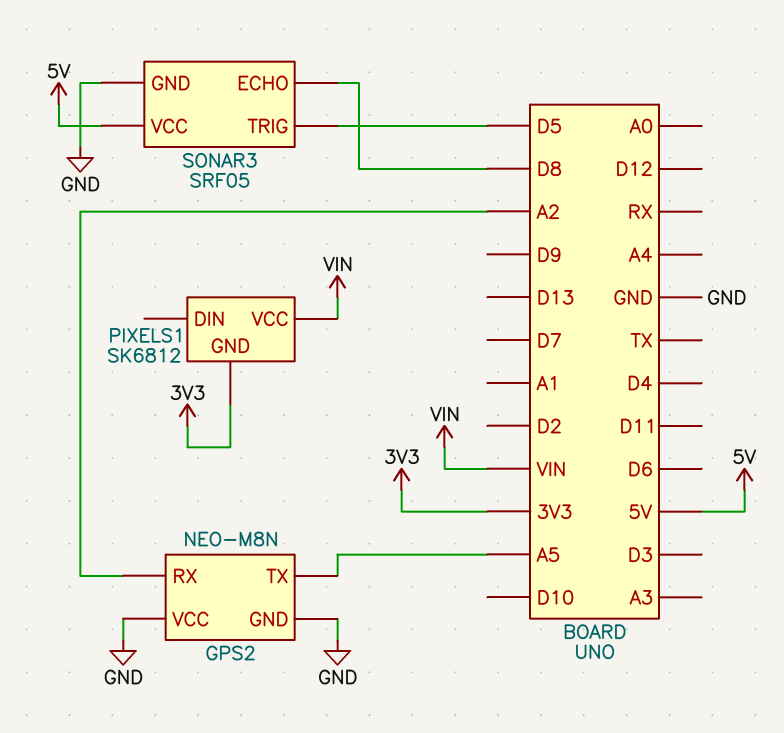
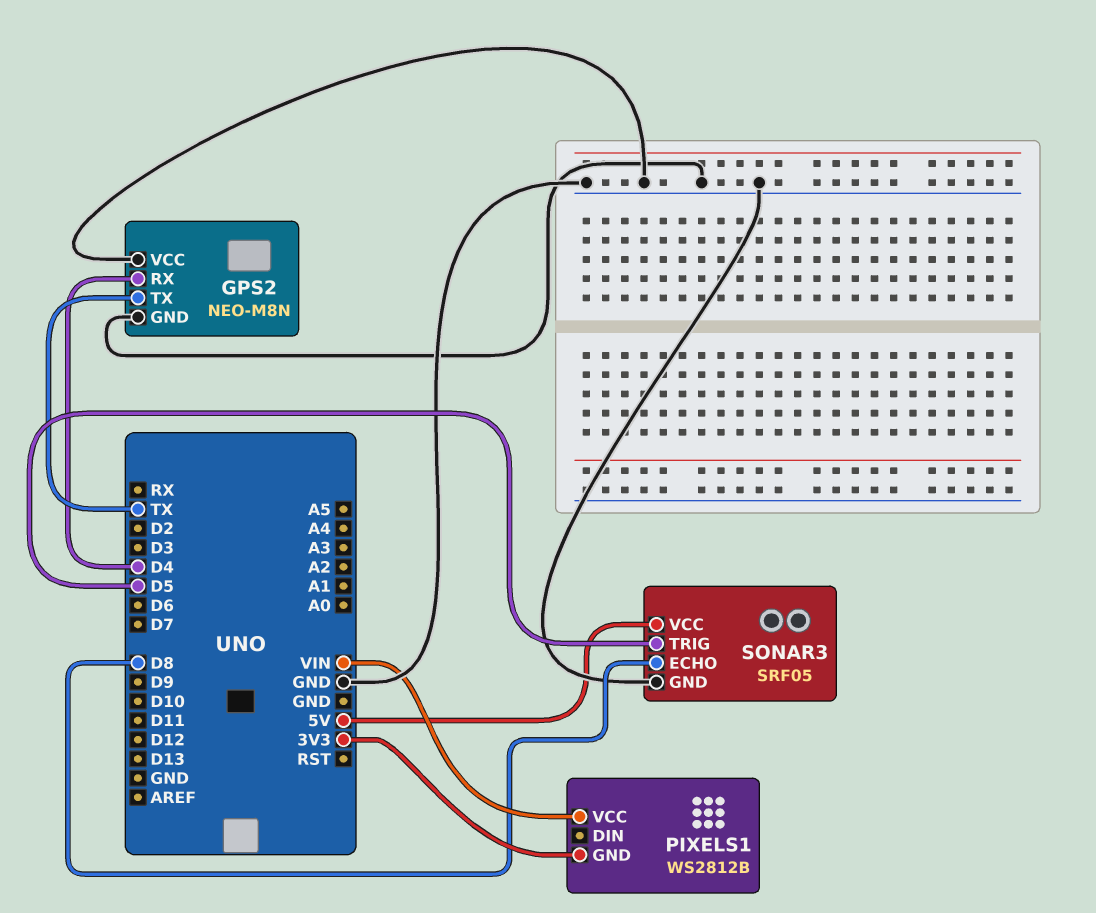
GPS2 pin RX: A2 -> D4
GPS2 pin TX: A5 -> TX
PIXELS1: SK6812 -> WS2812B

